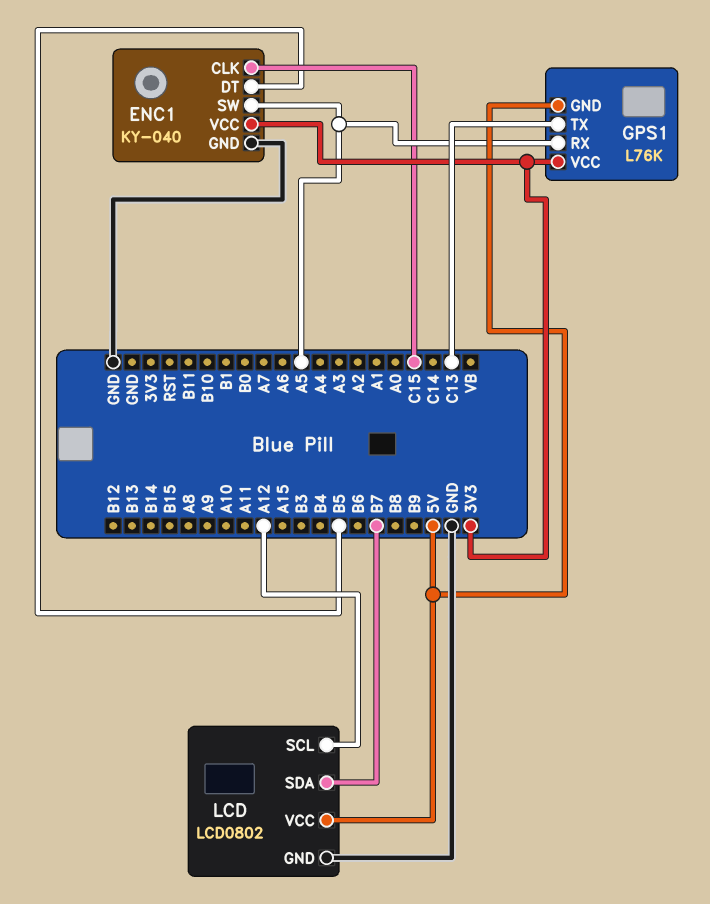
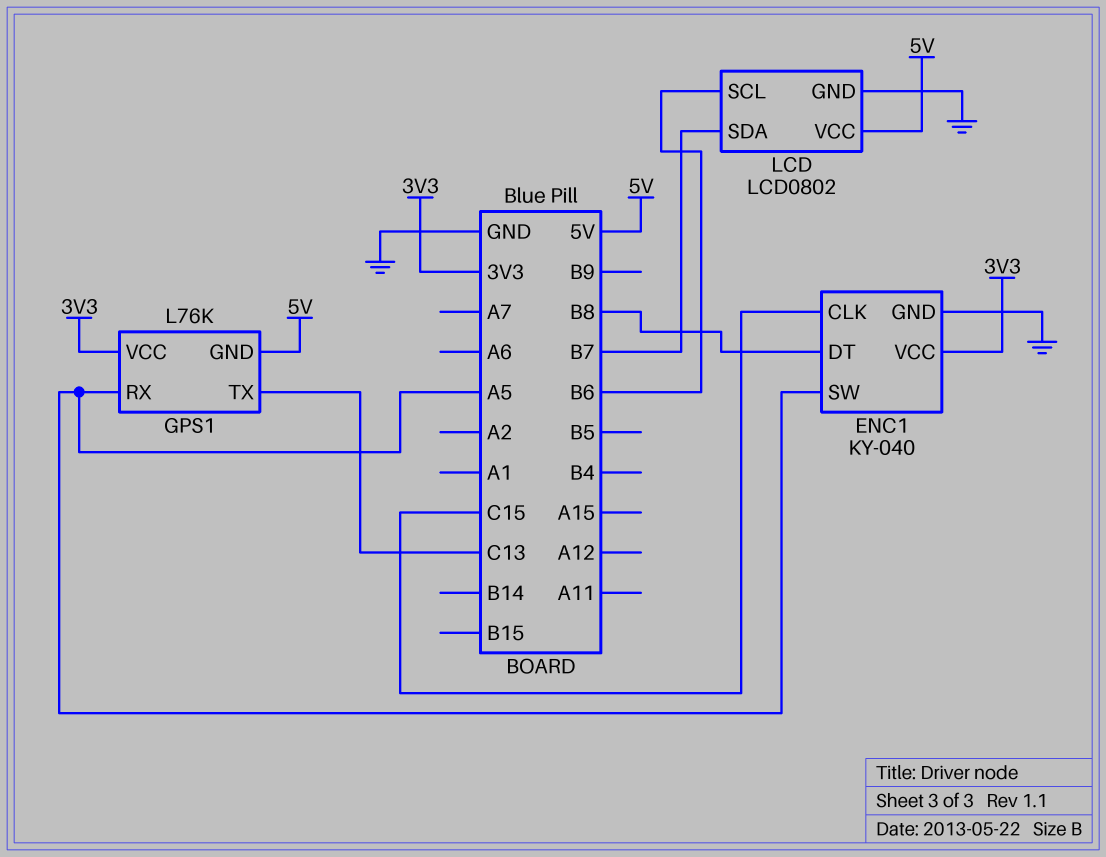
ENC1 pin DT: B5 -> B8
LCD pin SCL: A12 -> B6

